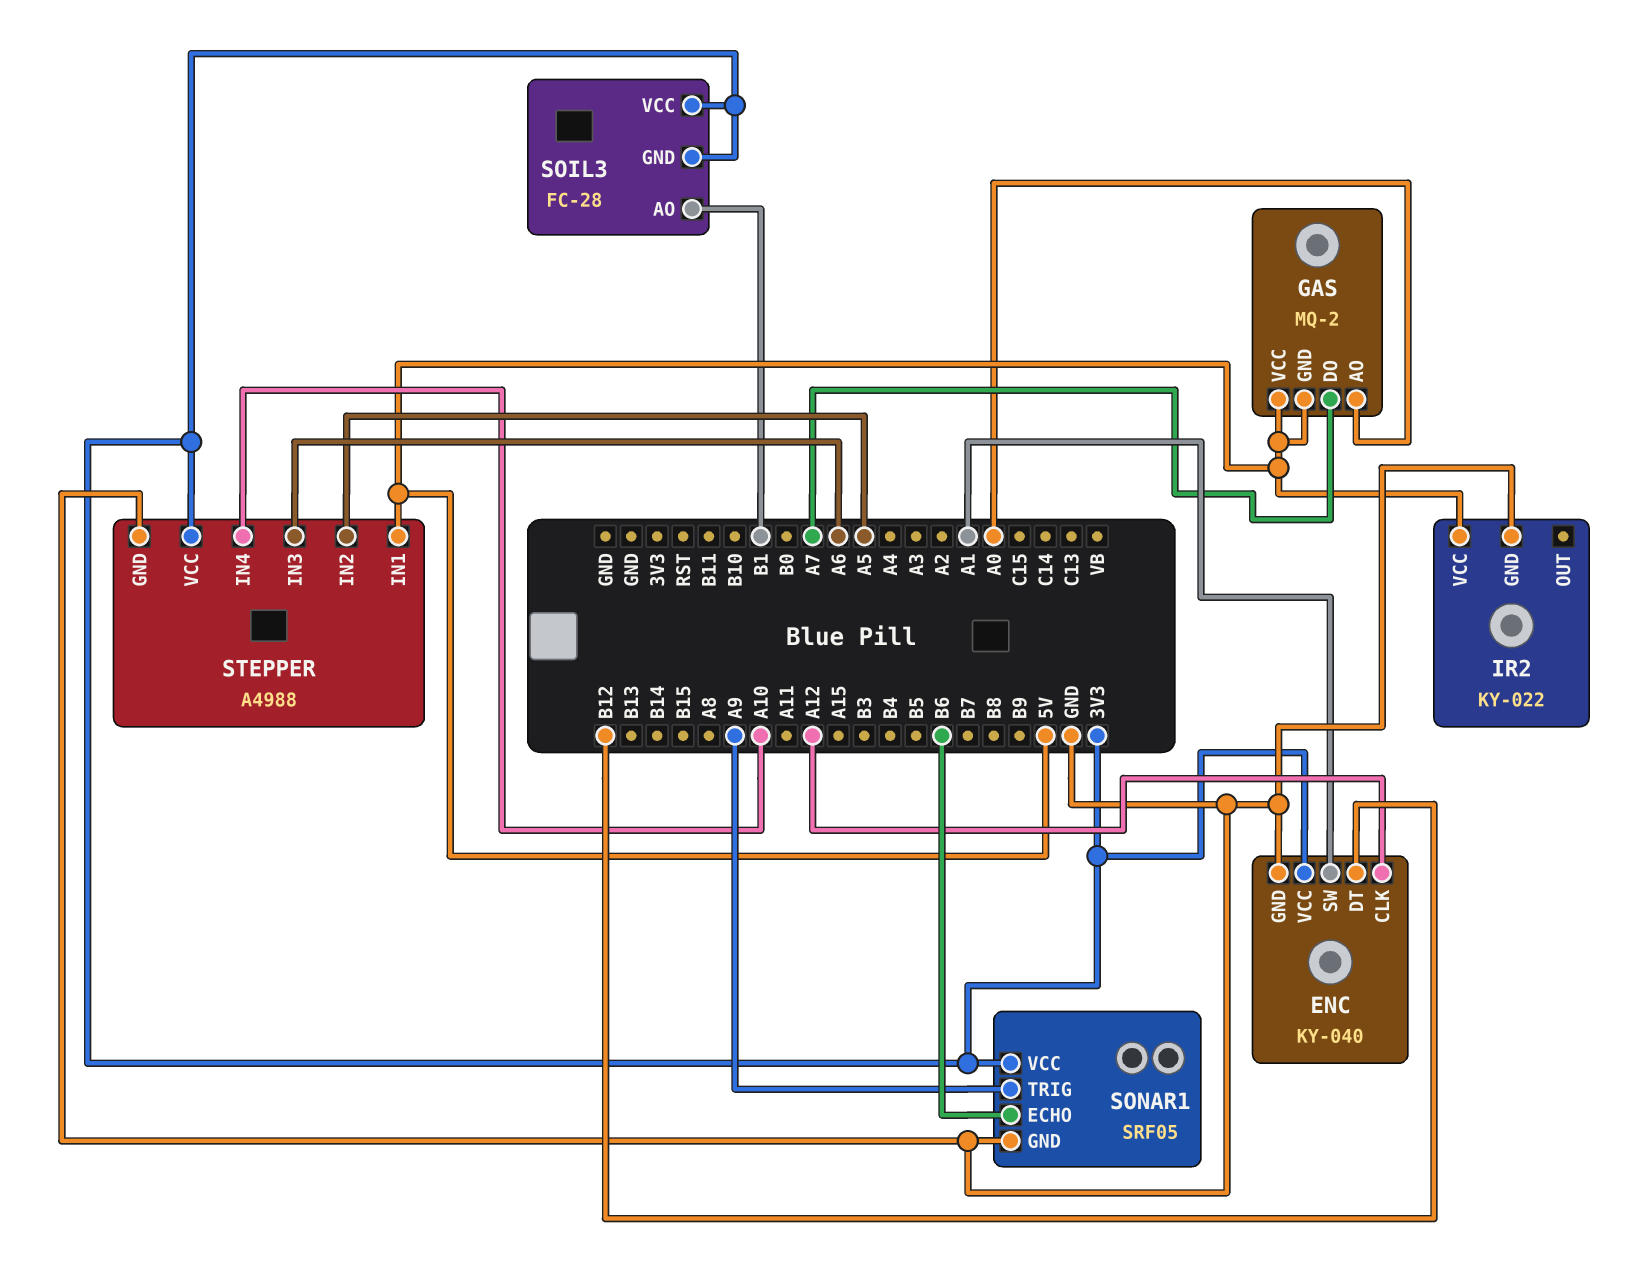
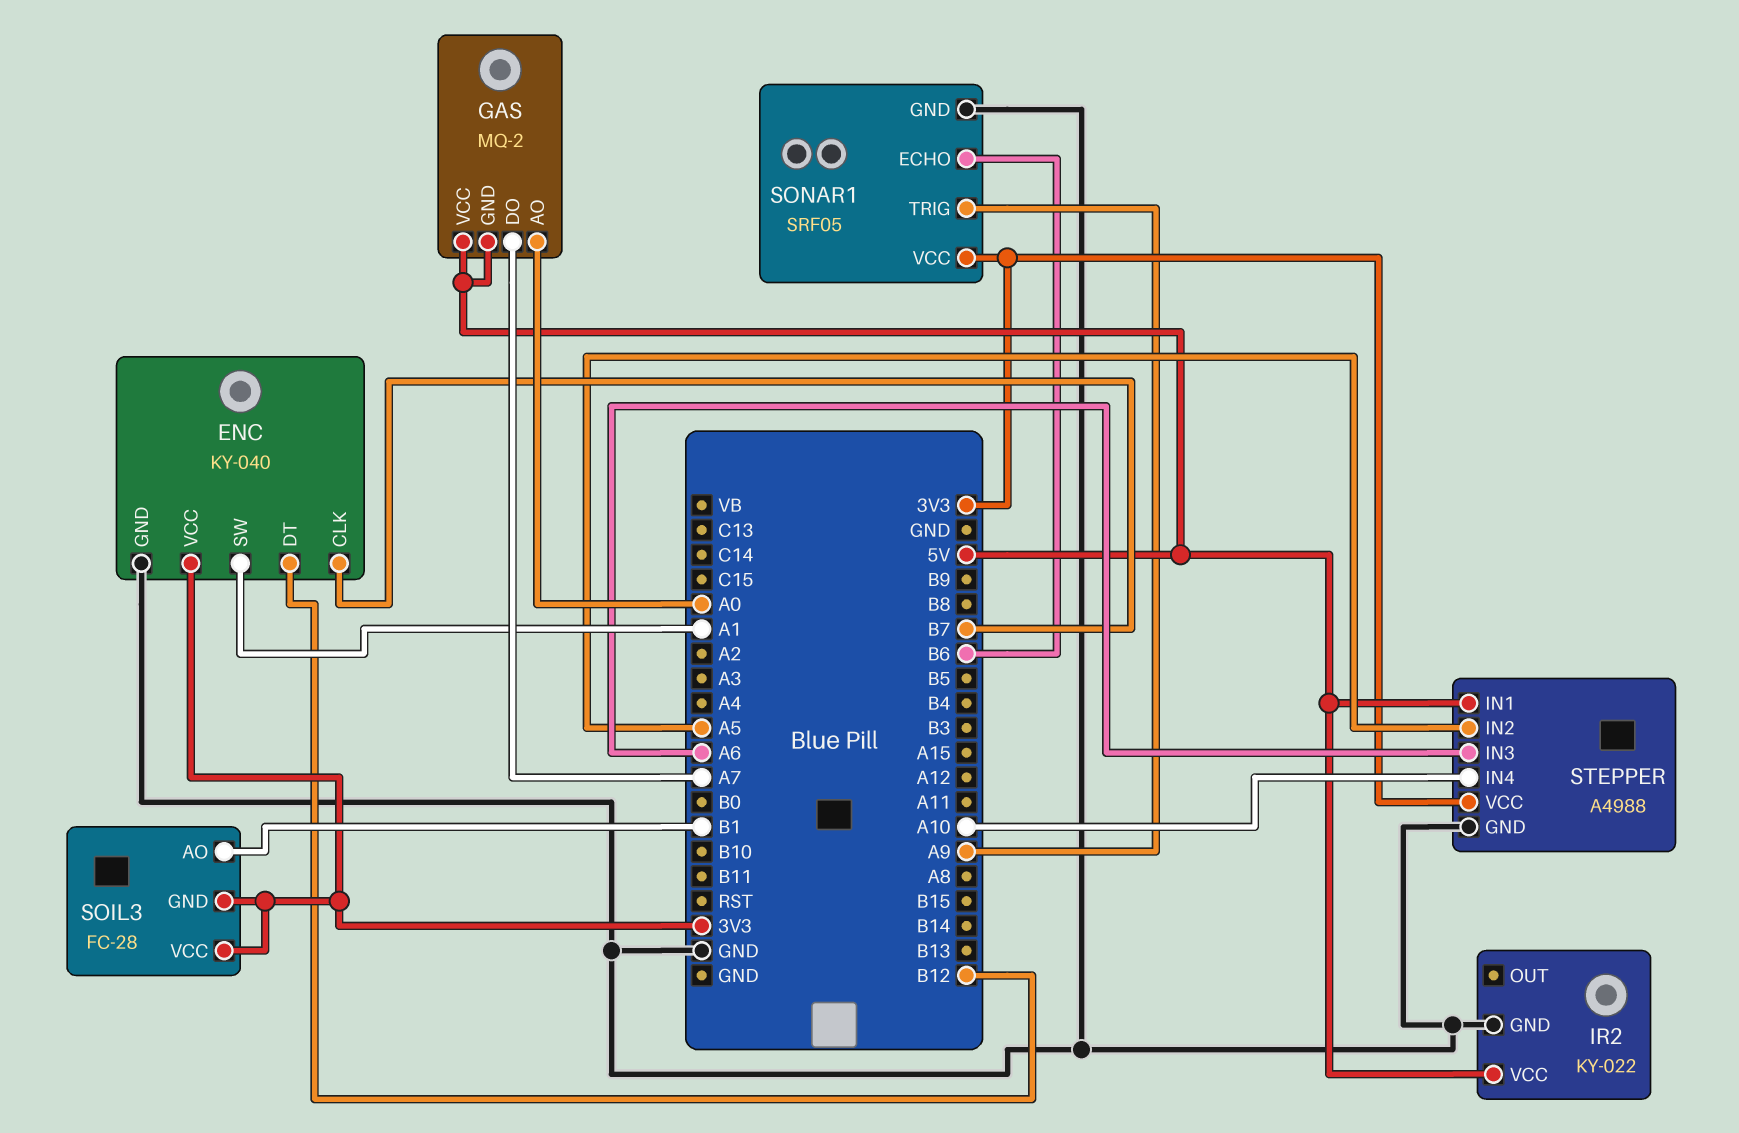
ENC pin CLK: A12 -> B7

